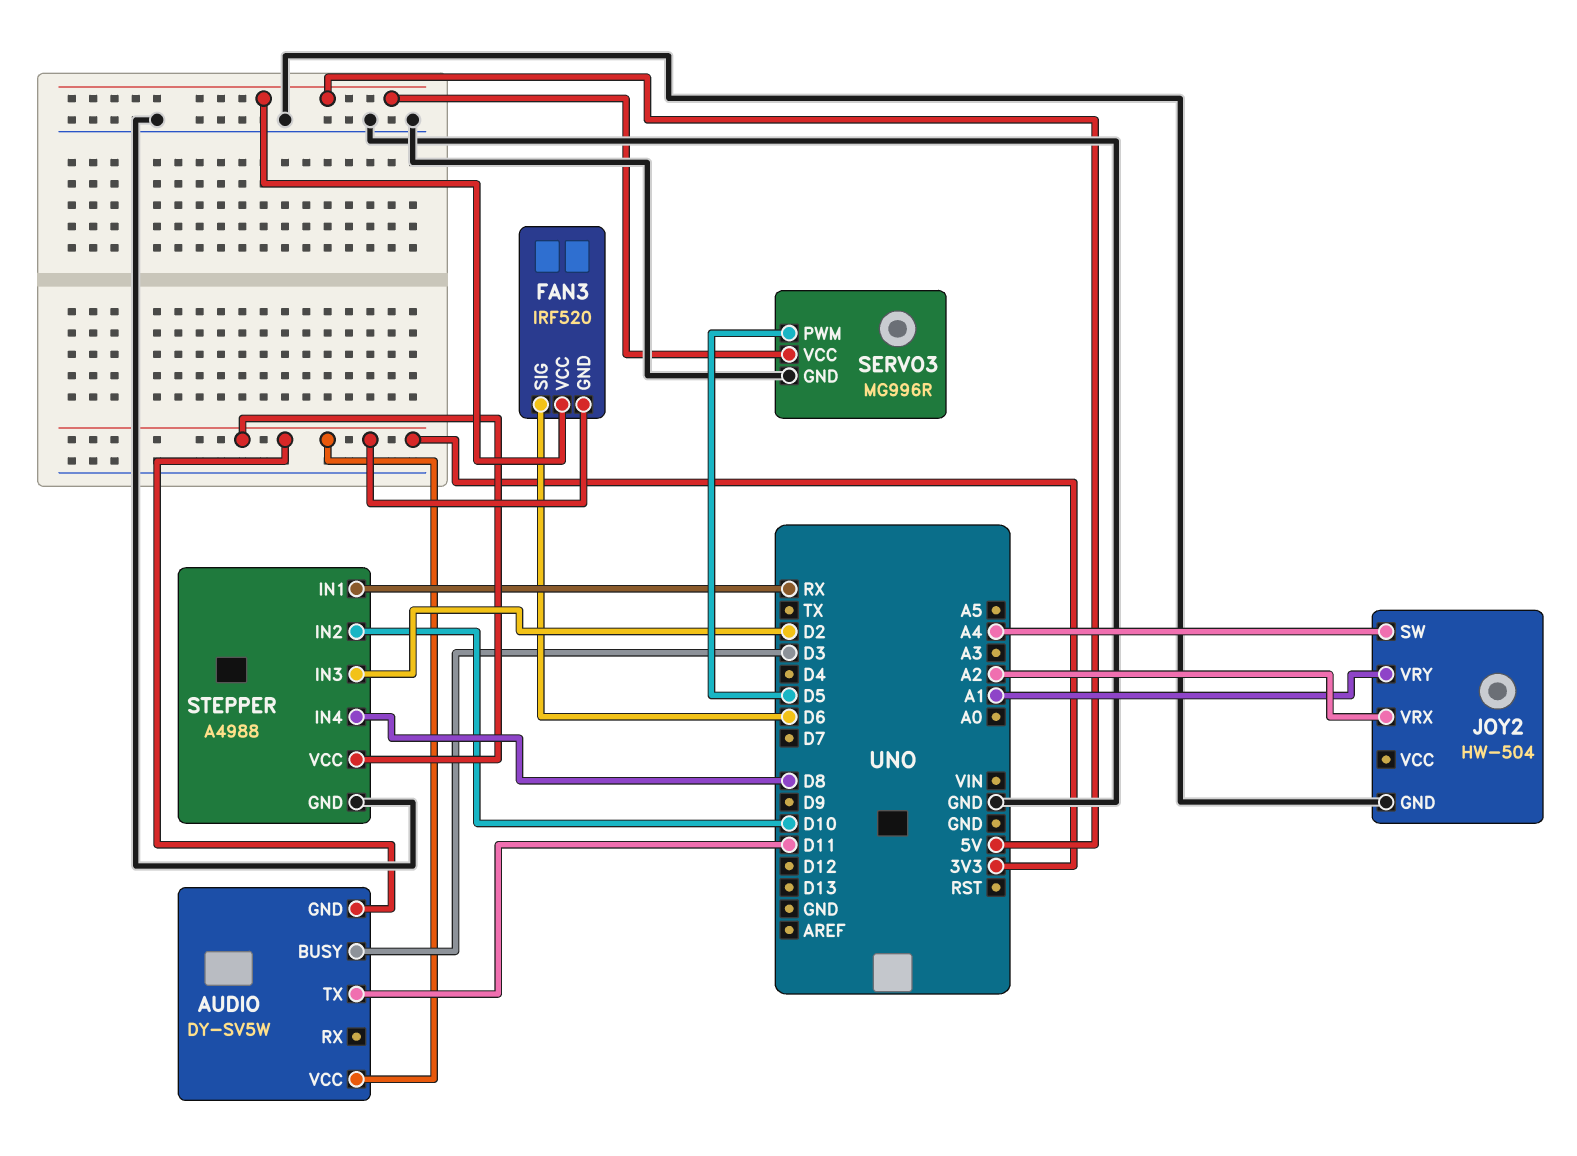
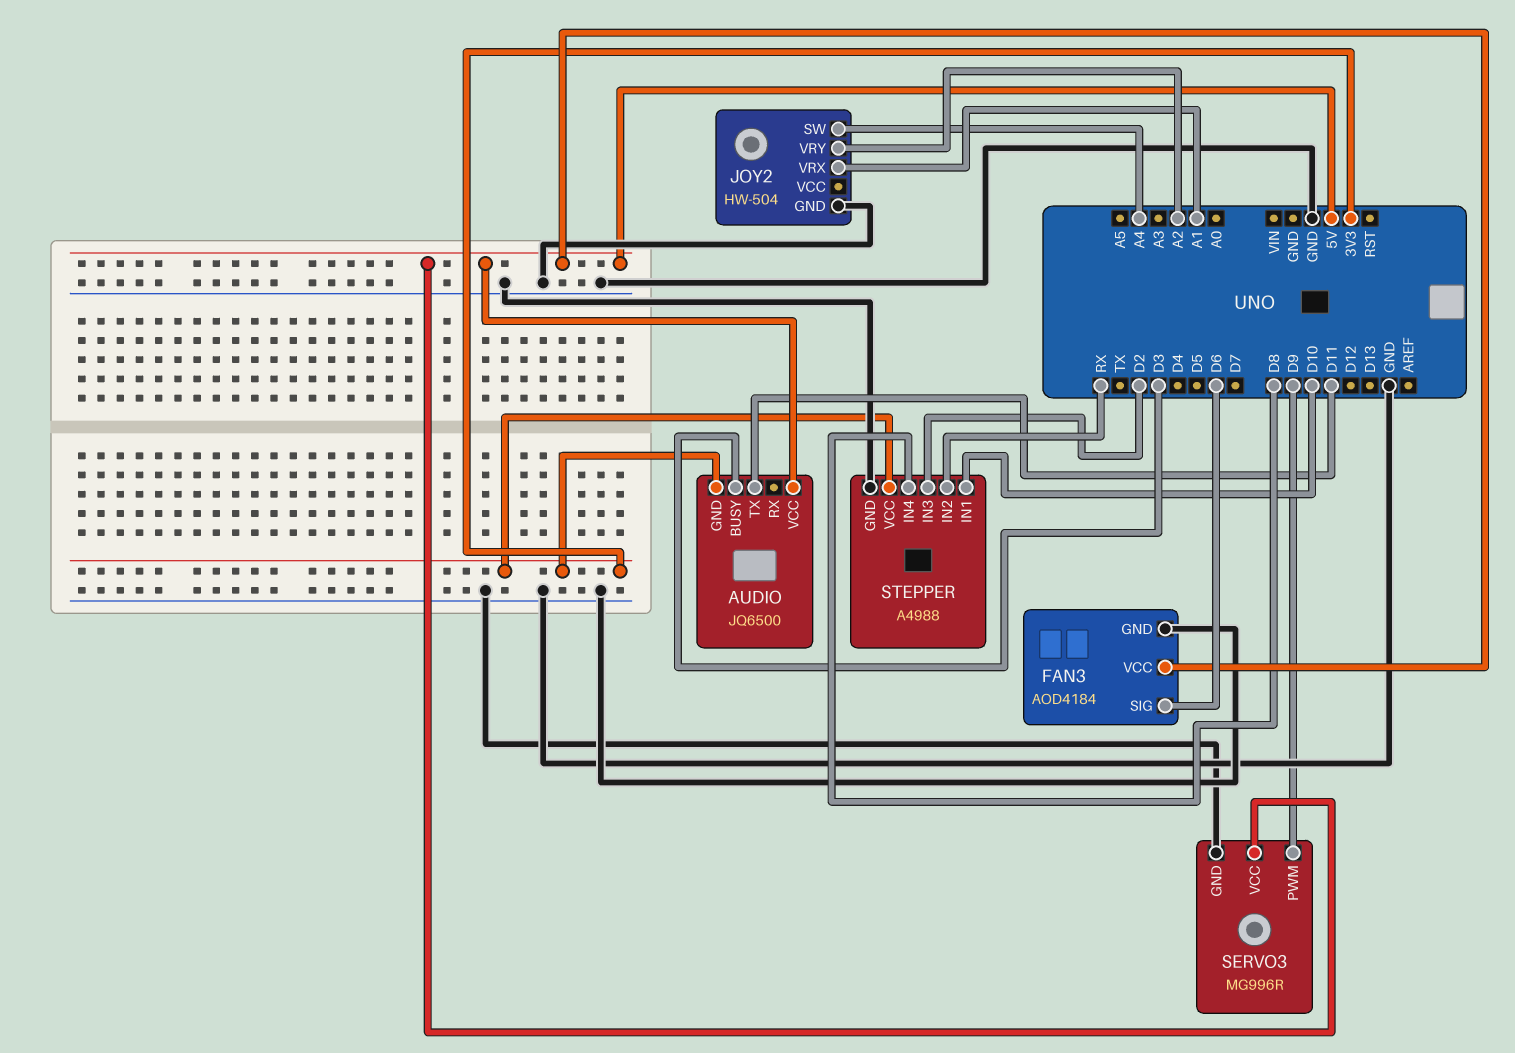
AUDIO: DY-SV5W -> JQ6500
AUDIO pin VCC: 3V3 -> 5V
FAN3: IRF520 -> AOD4184
FAN3 pin GND: 3V3 -> GND
JOY2 pin VRX: A2 -> A1
JOY2 pin VRY: A1 -> A2
SERVO3 pin PWM: D5 -> D9
STEPPER pin IN1: RX -> D10
STEPPER pin IN2: D10 -> RX

